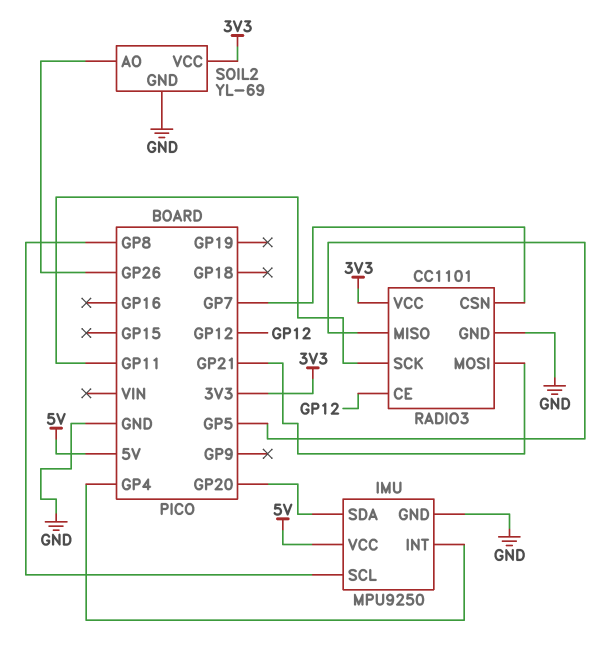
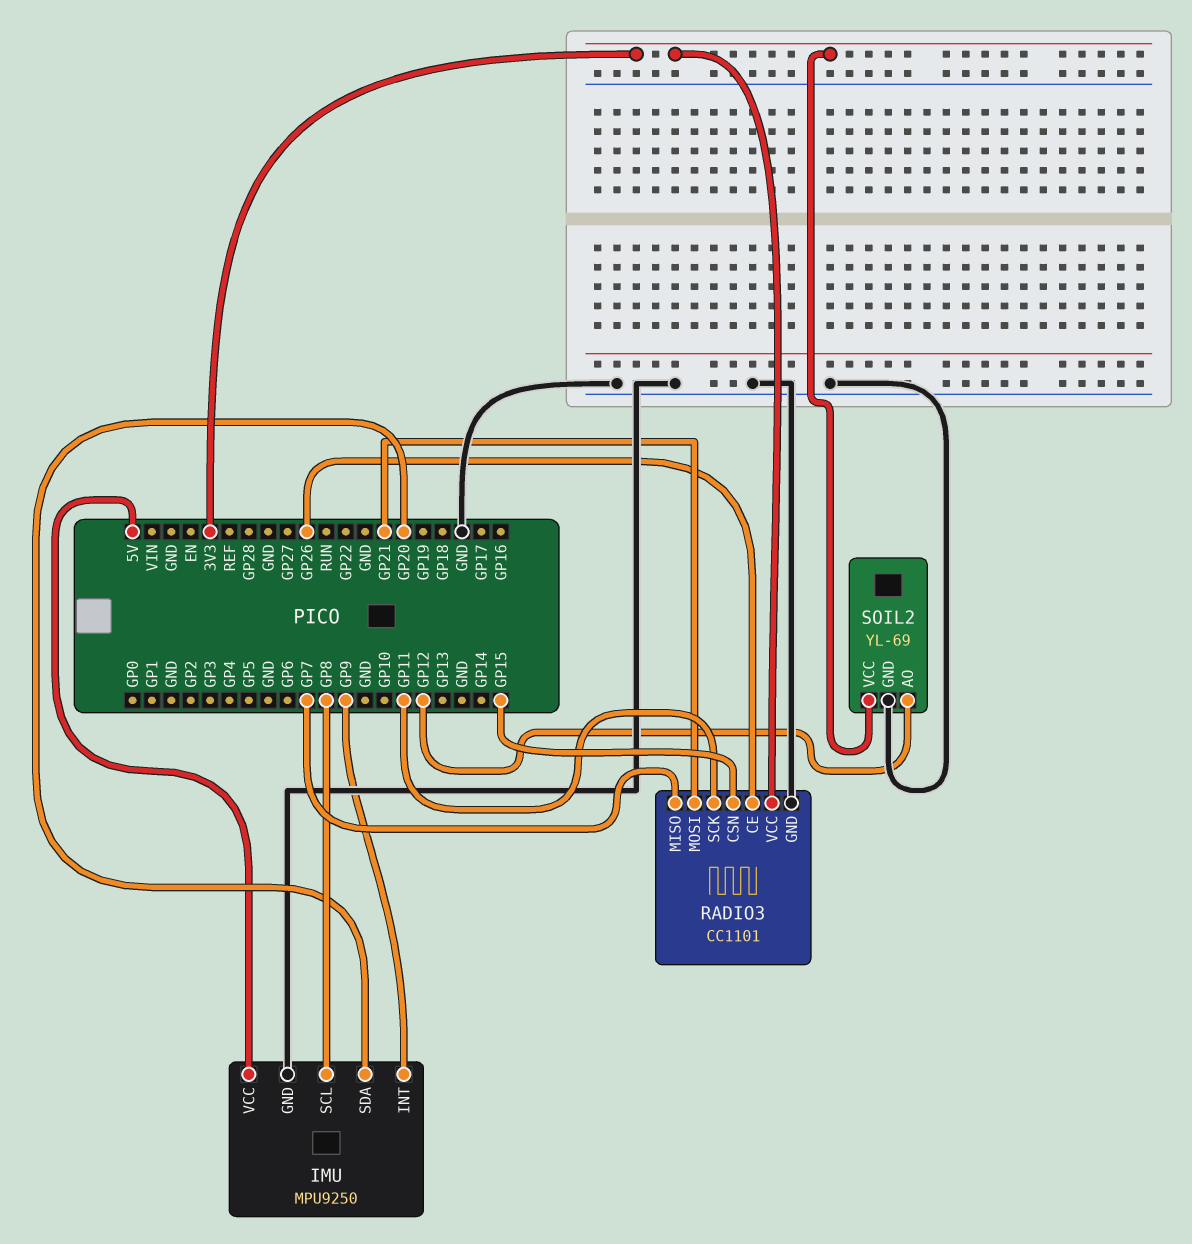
IMU pin INT: GP4 -> GP9
RADIO3 pin CE: GP12 -> GP26
RADIO3 pin CSN: GP7 -> GP15
RADIO3 pin MISO: GP5 -> GP7
SOIL2 pin AO: GP26 -> GP12

